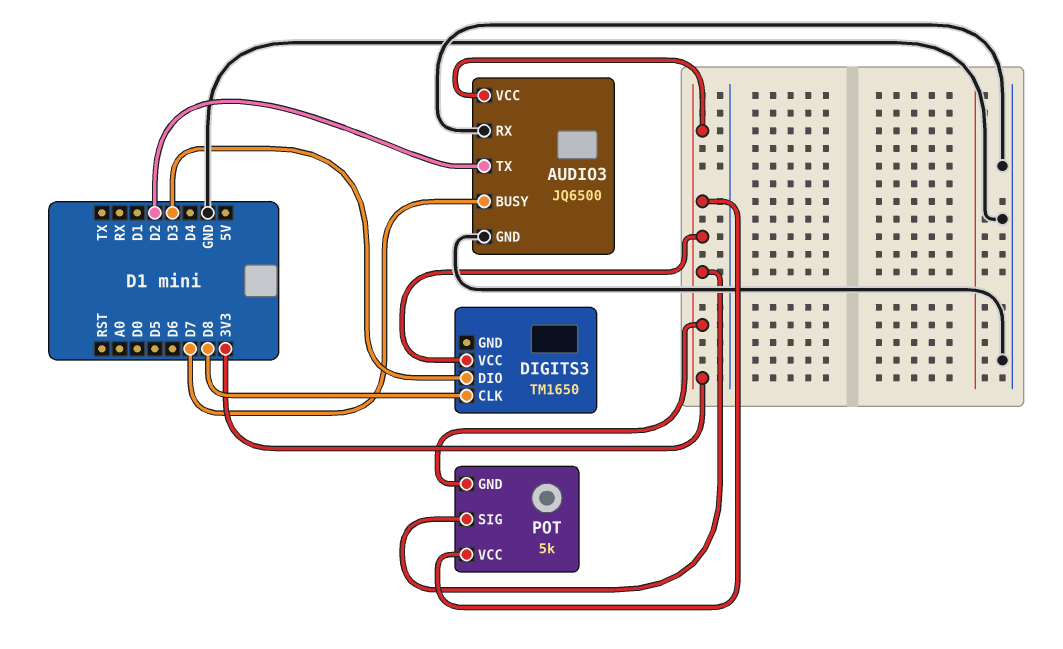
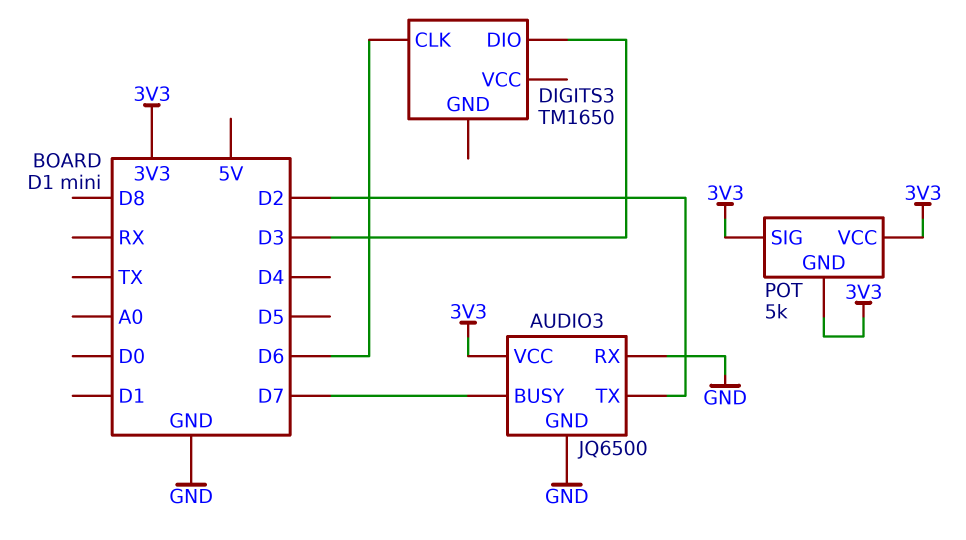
DIGITS3 pin CLK: D8 -> D6
DIGITS3 pin VCC: 3V3 -> none

